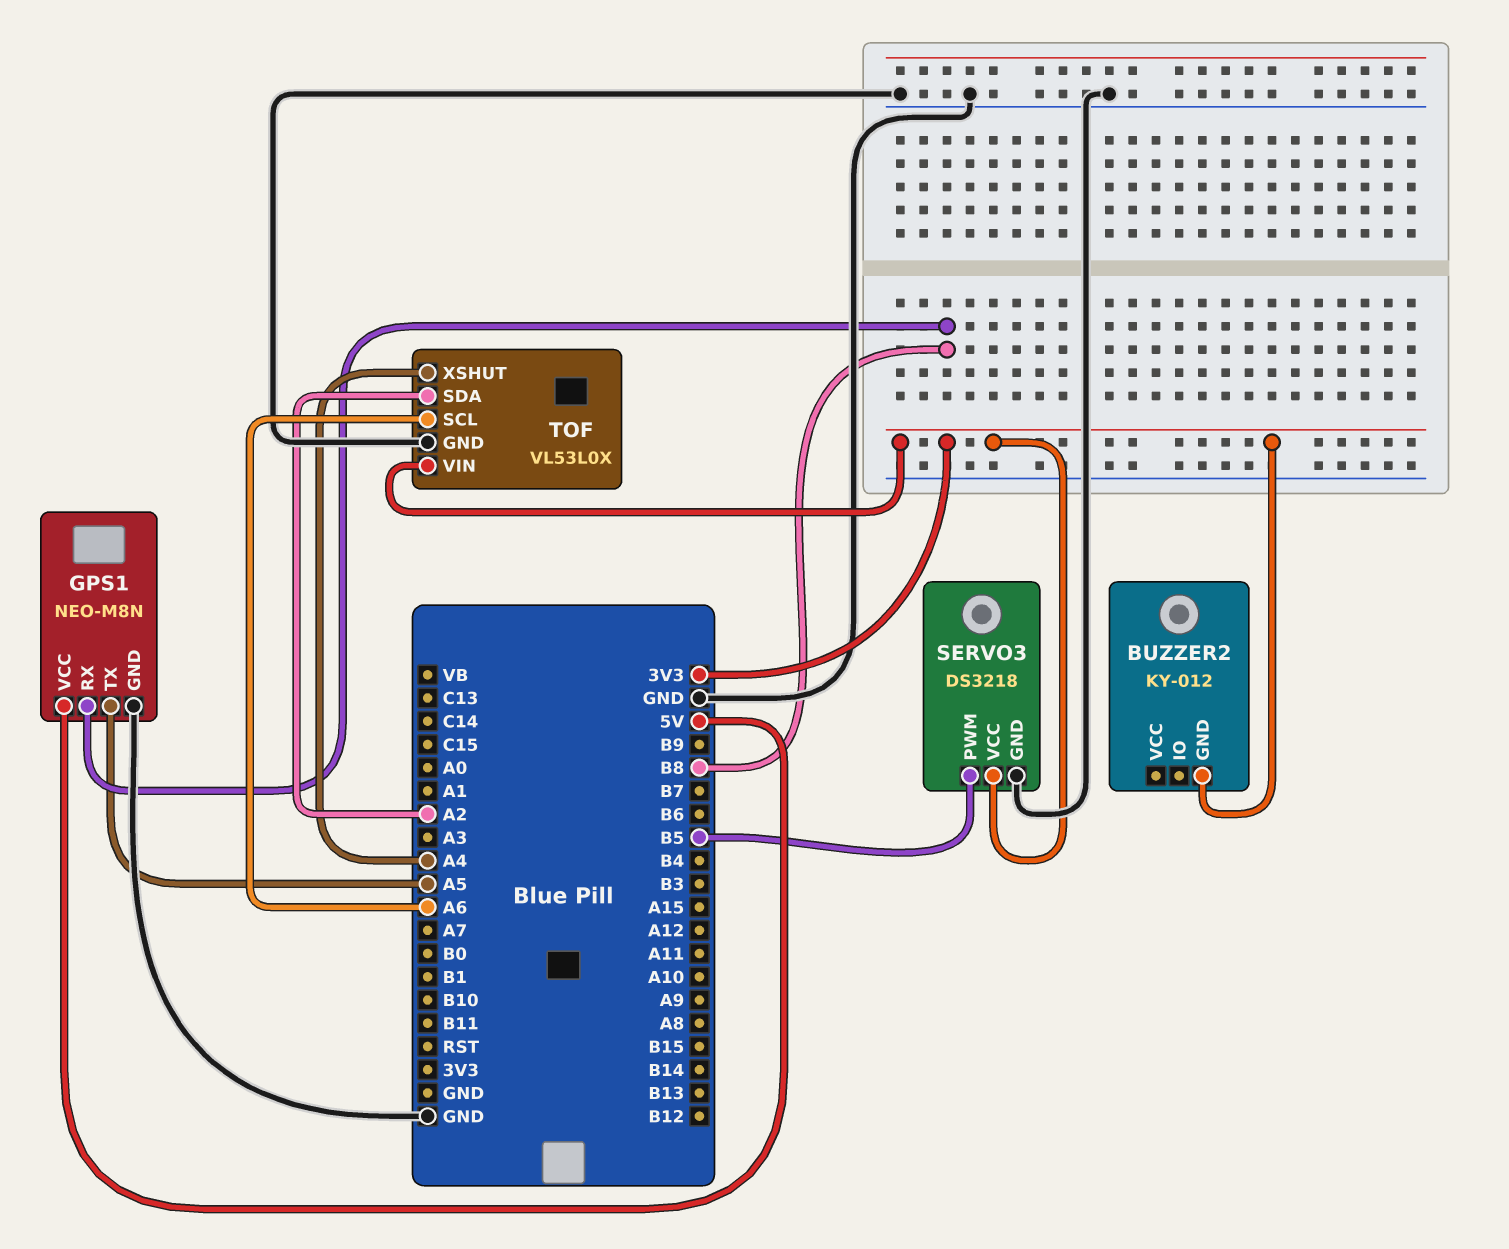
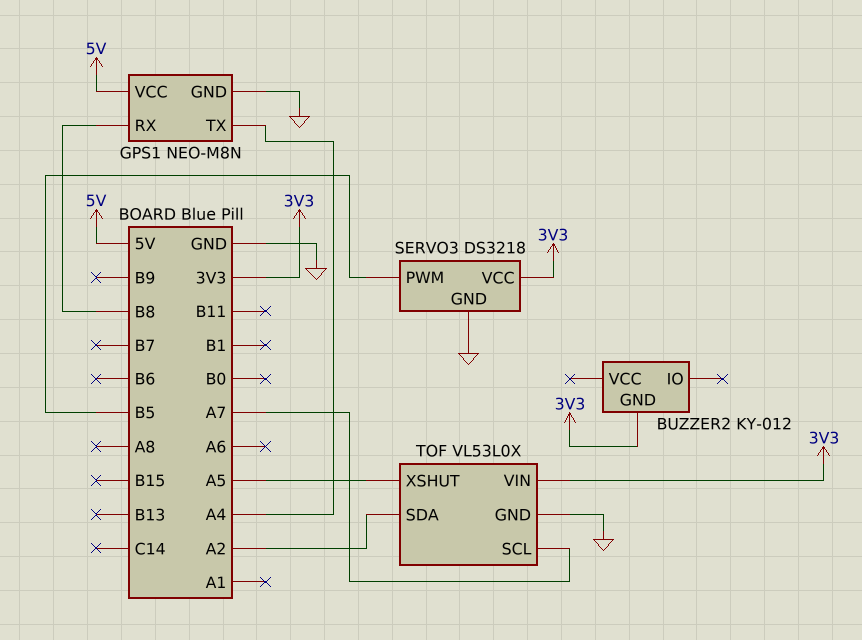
GPS1 pin TX: A5 -> A4
TOF pin SCL: A6 -> A7
TOF pin XSHUT: A4 -> A5

